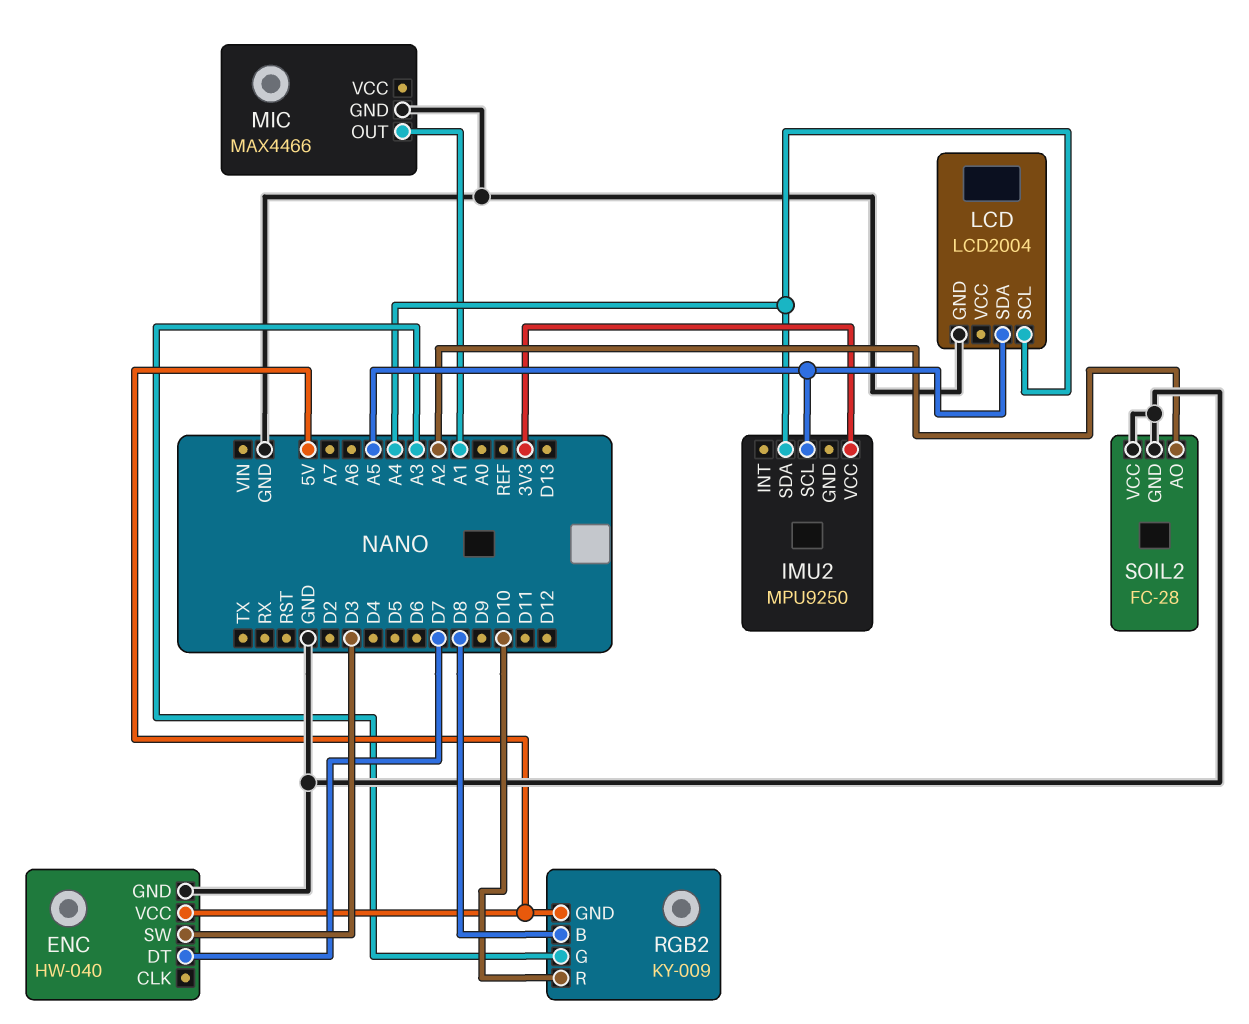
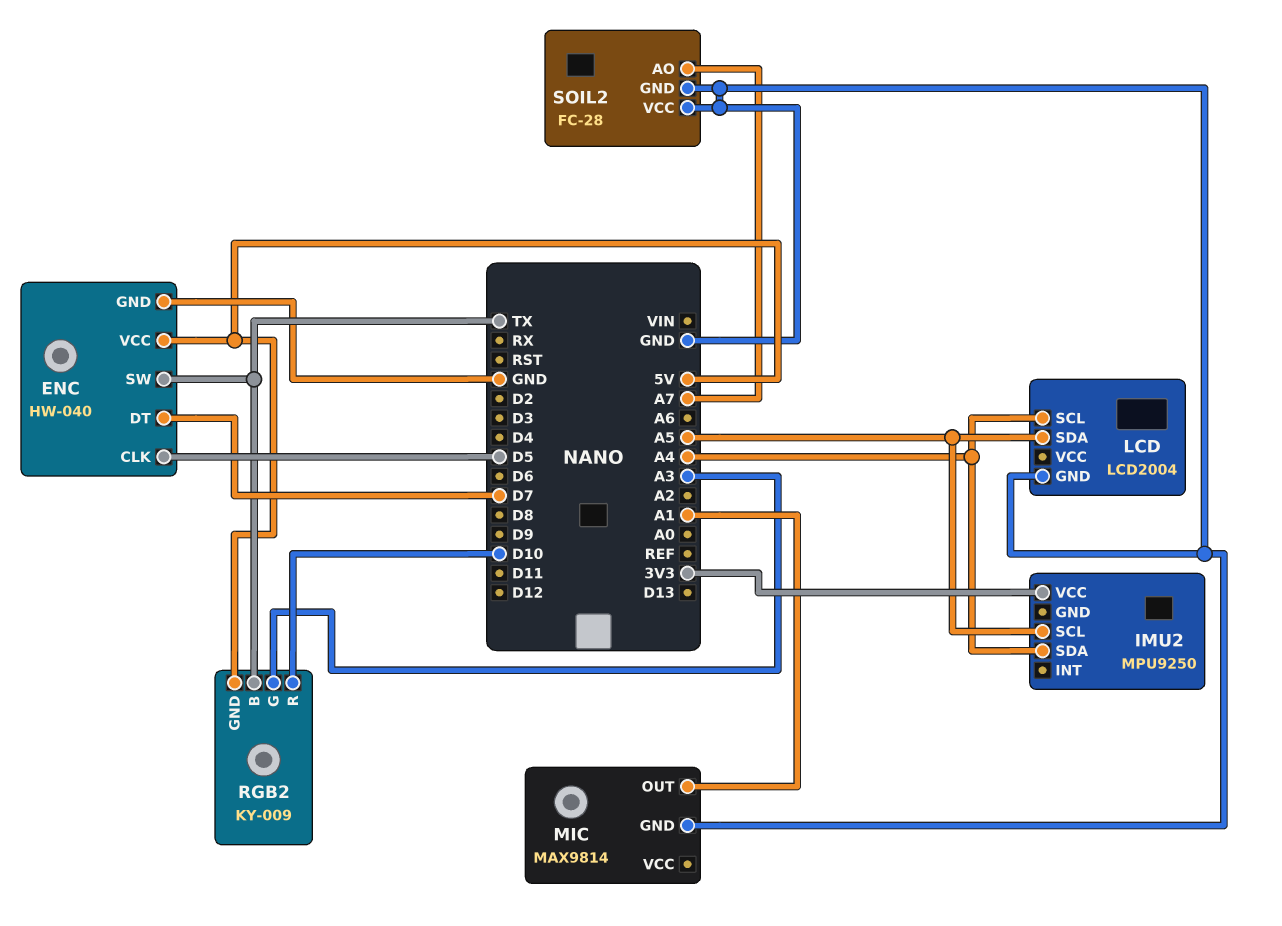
ENC pin CLK: none -> D5
ENC pin SW: D3 -> TX
MIC: MAX4466 -> MAX9814
RGB2 pin B: D8 -> TX
SOIL2 pin AO: A2 -> A7

